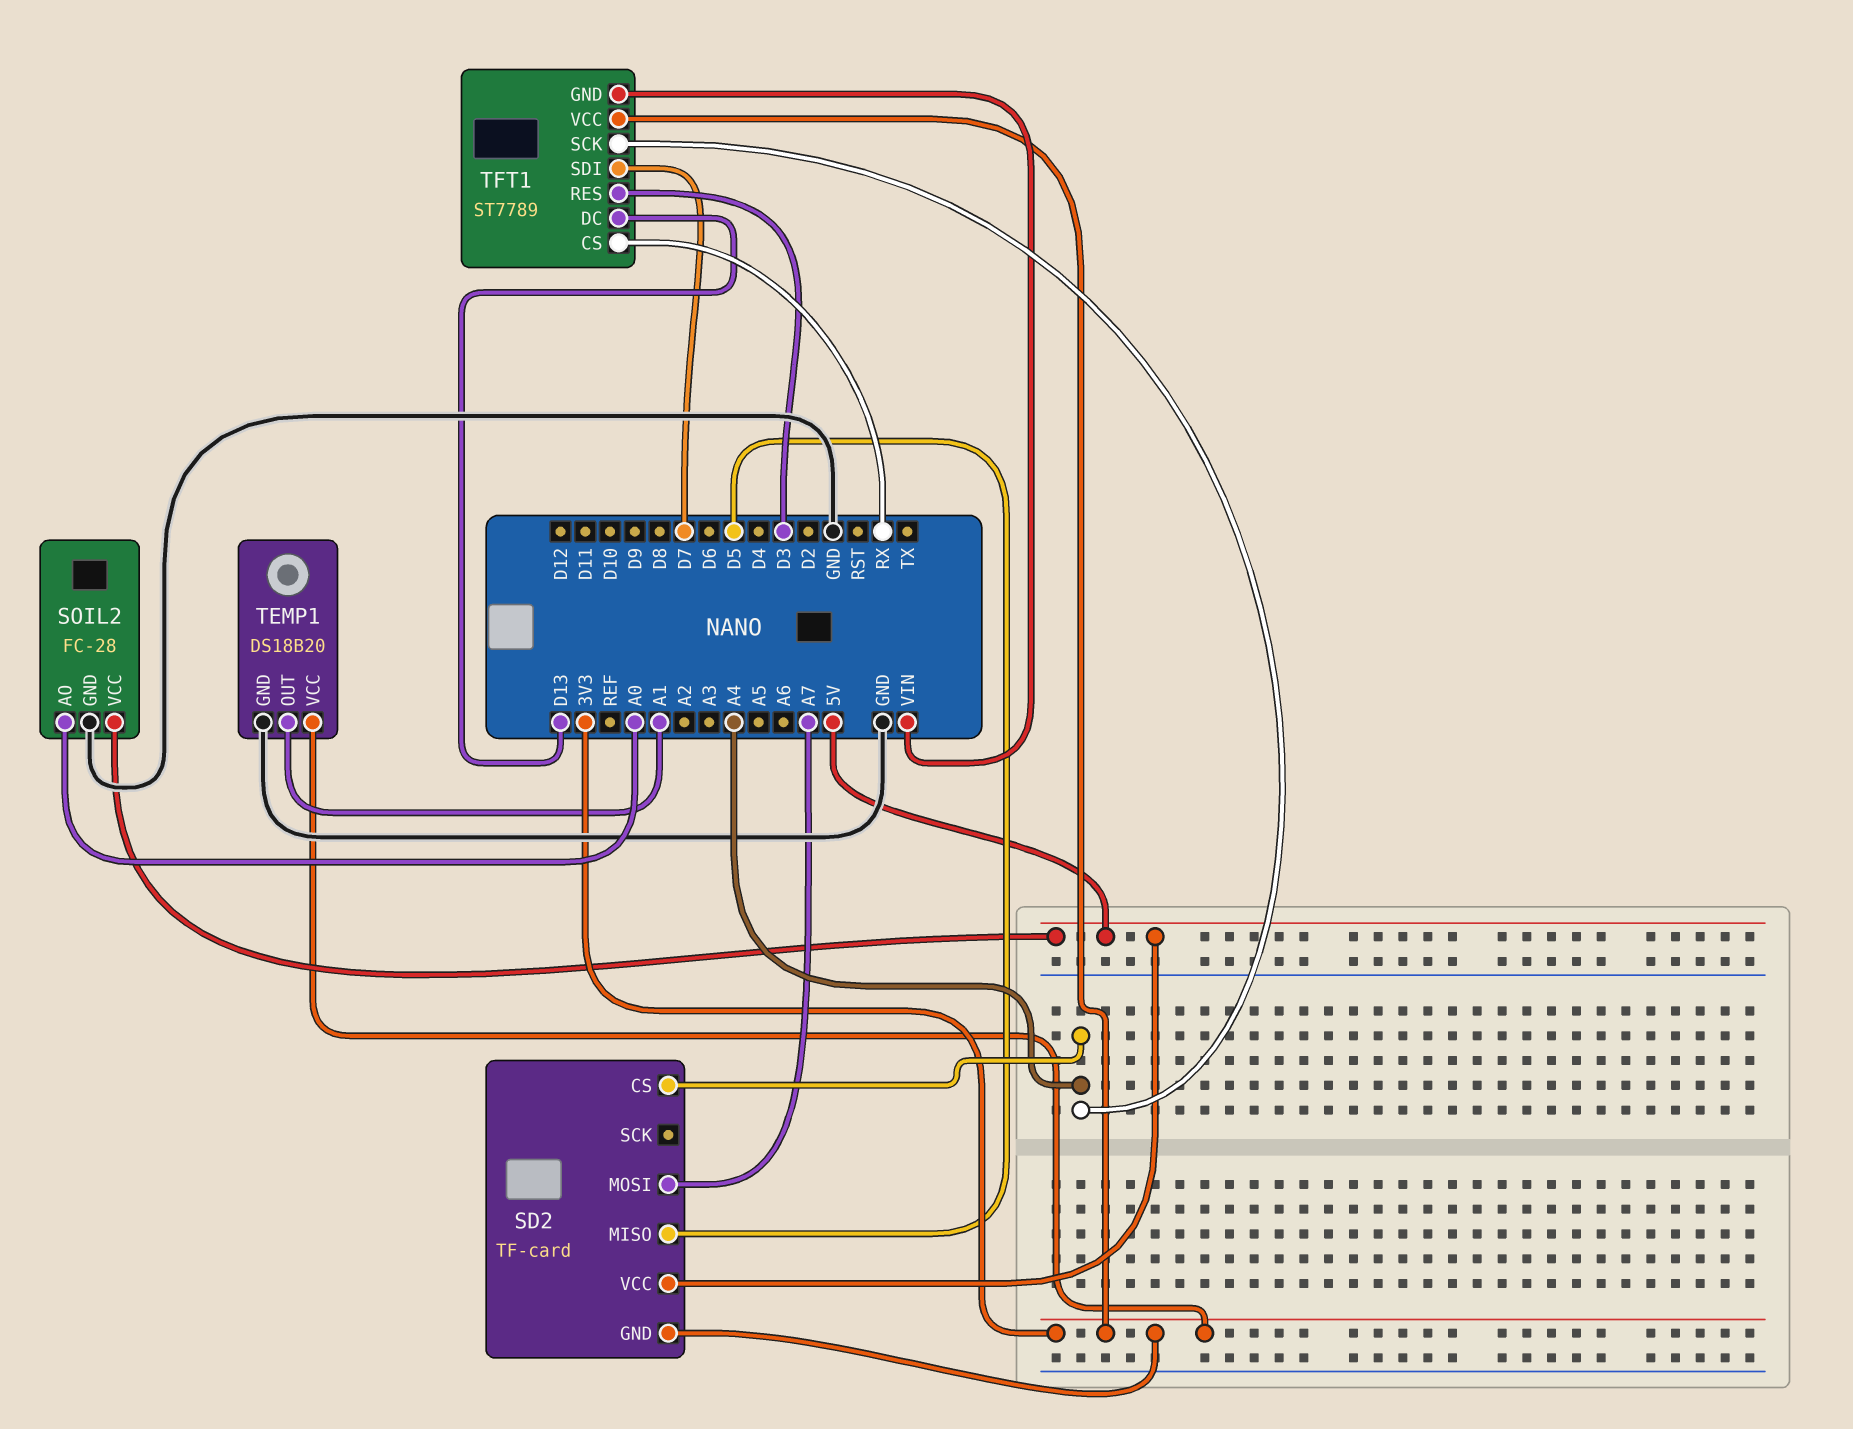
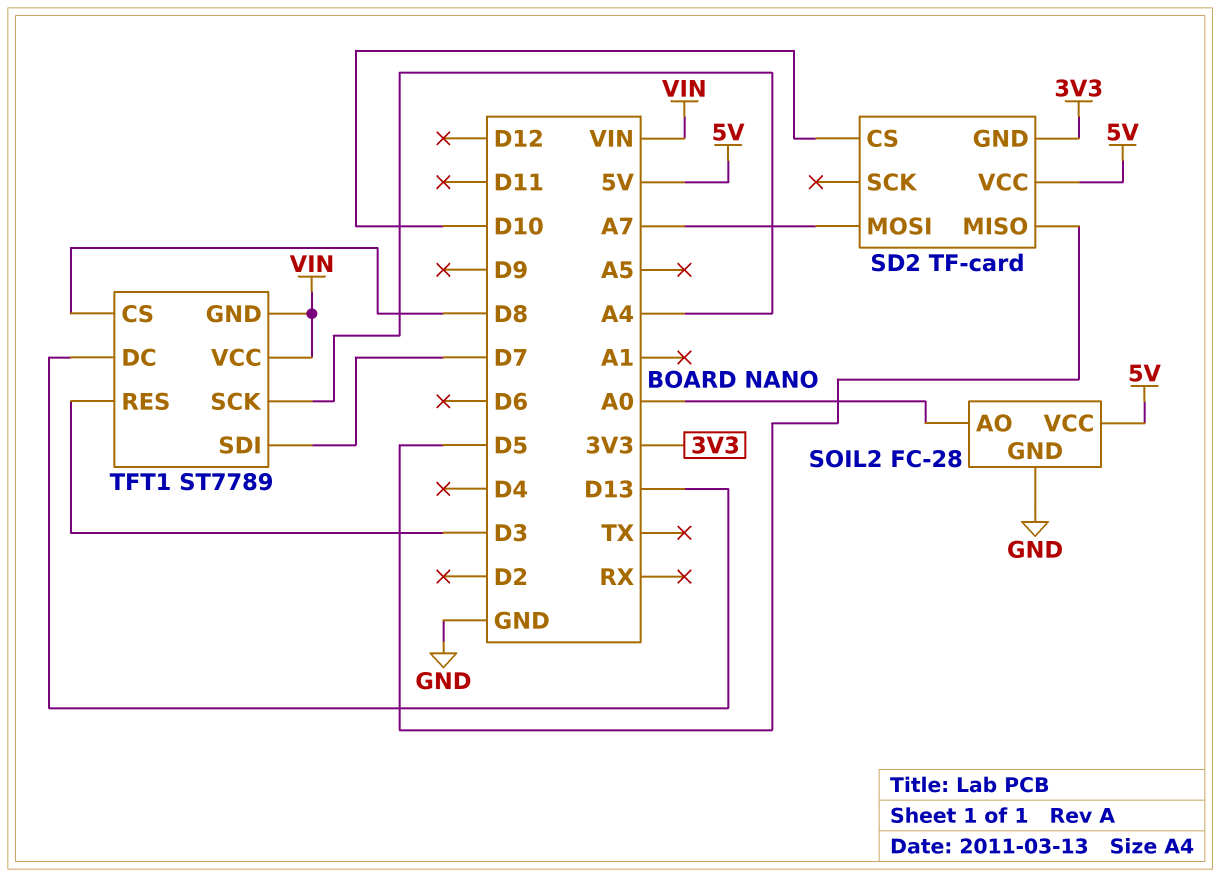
SD2 pin CS: A4 -> D10
TEMP1: DS18B20 -> none
TEMP1 pin GND: GND -> none
TEMP1 pin OUT: A1 -> none
TEMP1 pin VCC: 3V3 -> none
TFT1 pin CS: RX -> D8
TFT1 pin VCC: 3V3 -> VIN

